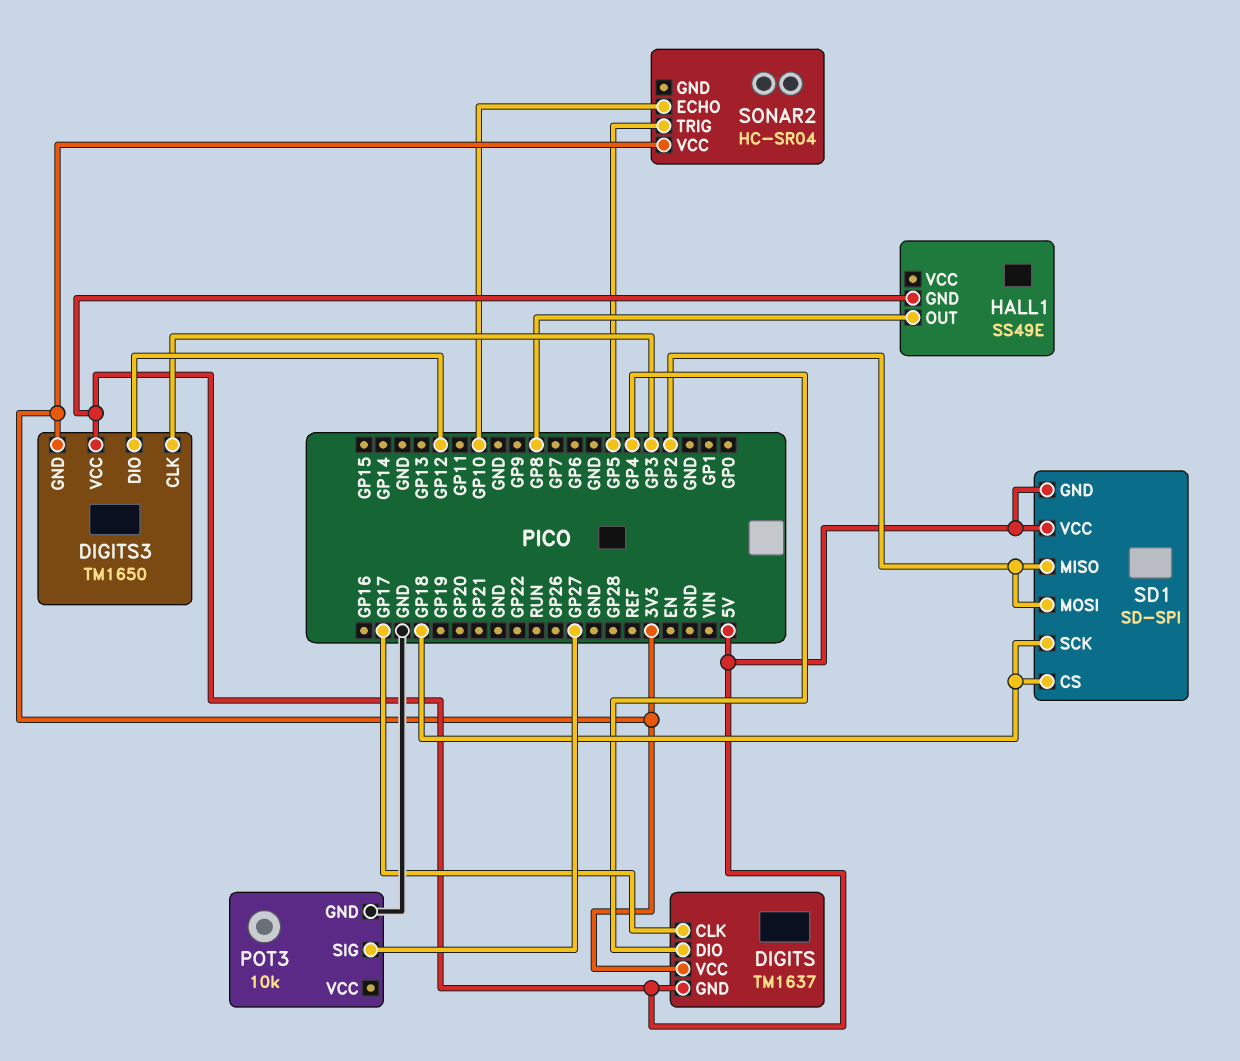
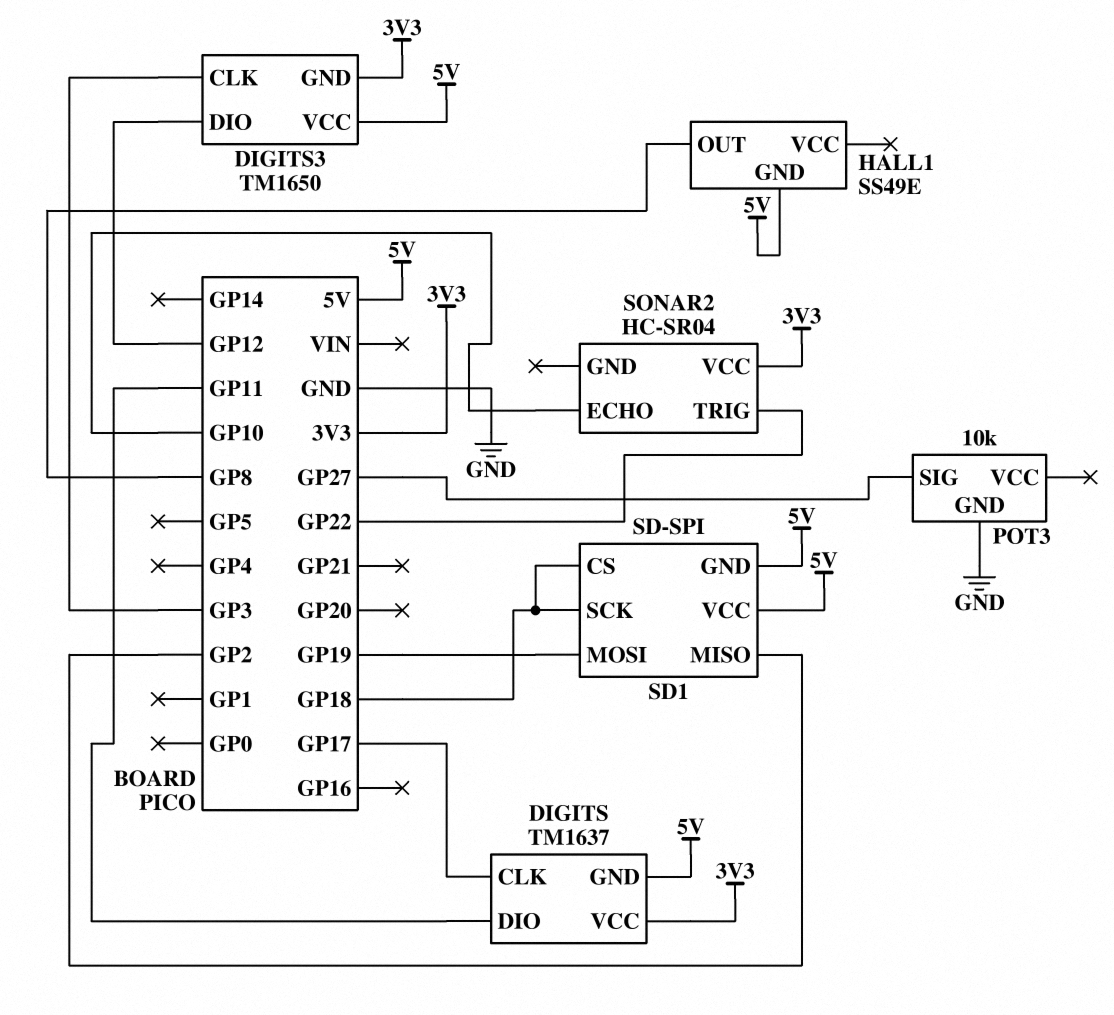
DIGITS pin DIO: GP4 -> GP11
SD1 pin MOSI: GP2 -> GP19
SONAR2 pin TRIG: GP5 -> GP22

